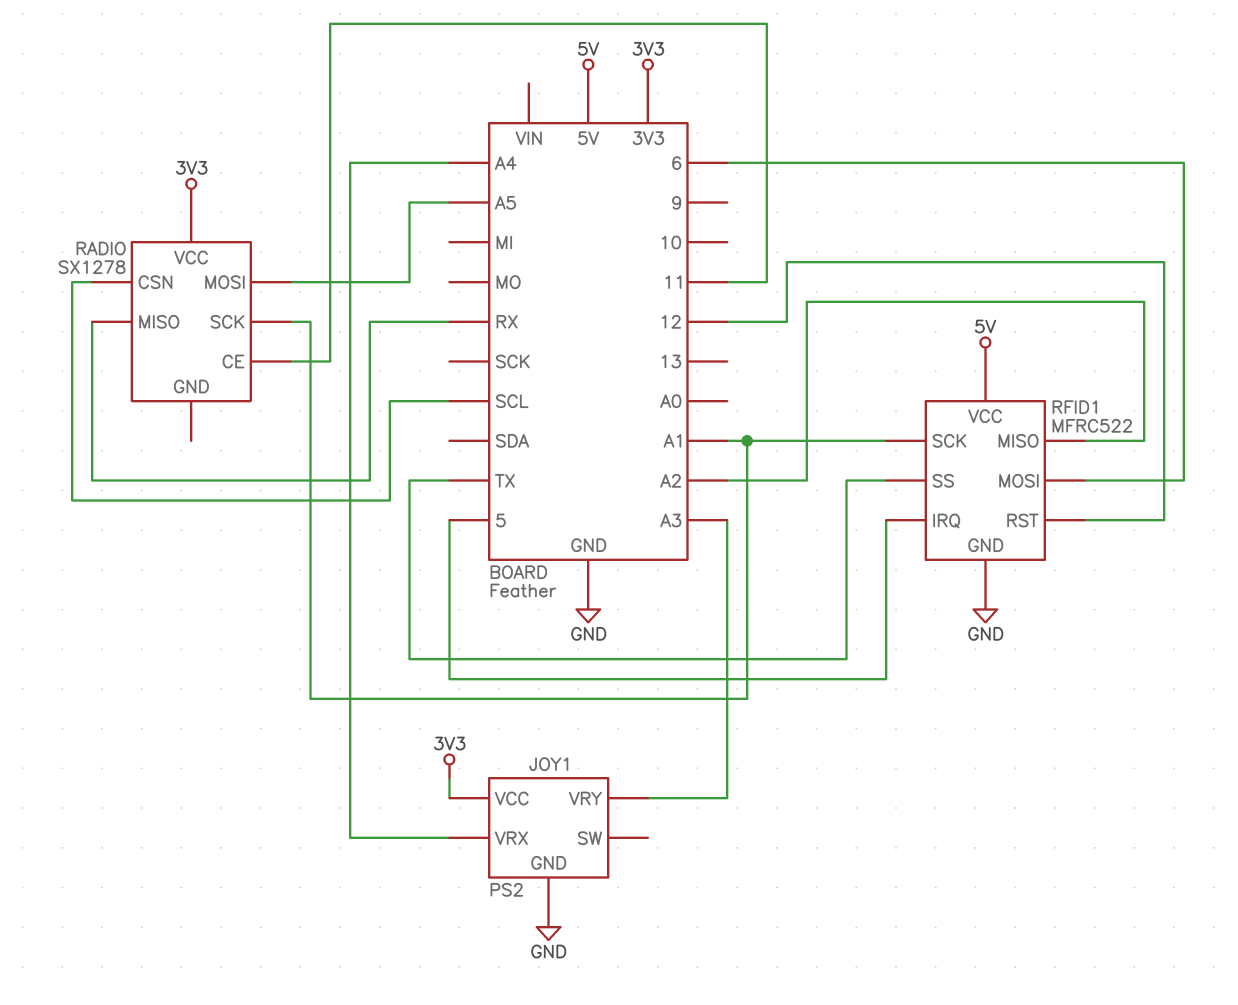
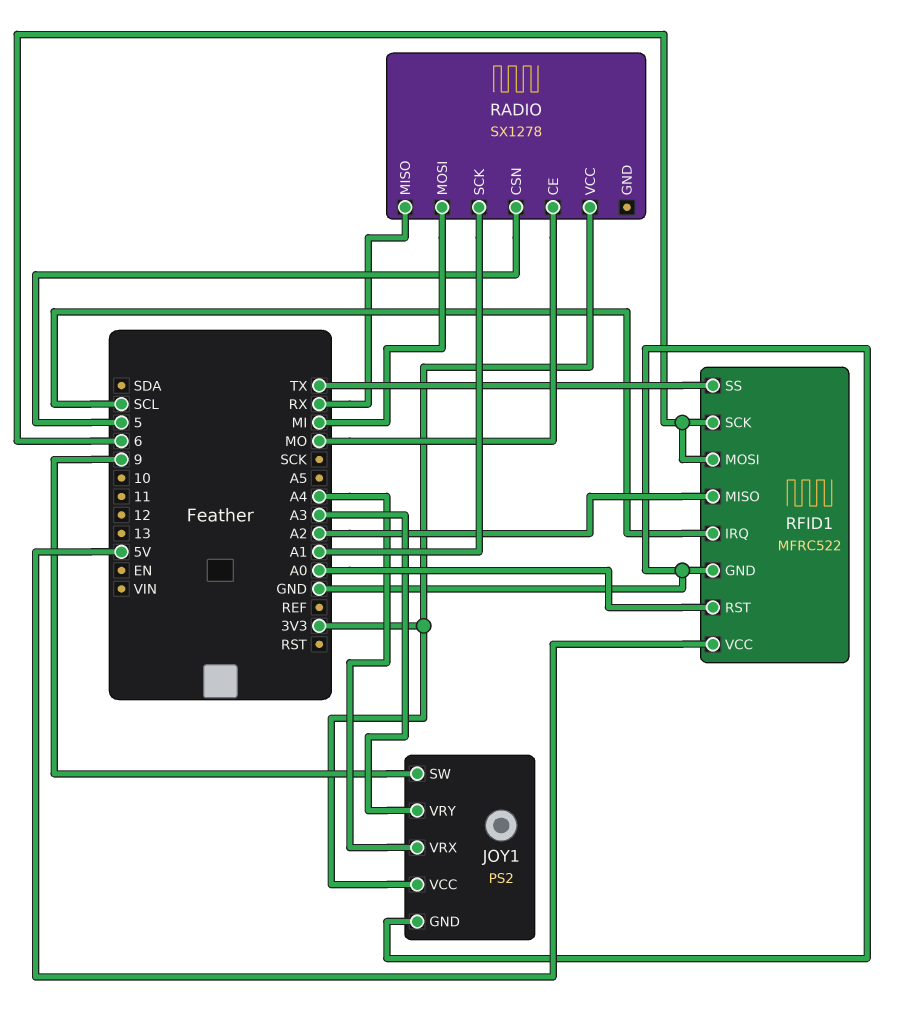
JOY1 pin SW: none -> 9
RADIO pin CE: 11 -> MO
RADIO pin CSN: SCL -> 5
RADIO pin MOSI: A5 -> MI
RFID1 pin IRQ: 5 -> SCL
RFID1 pin RST: 12 -> A0
RFID1 pin SCK: A1 -> 6

